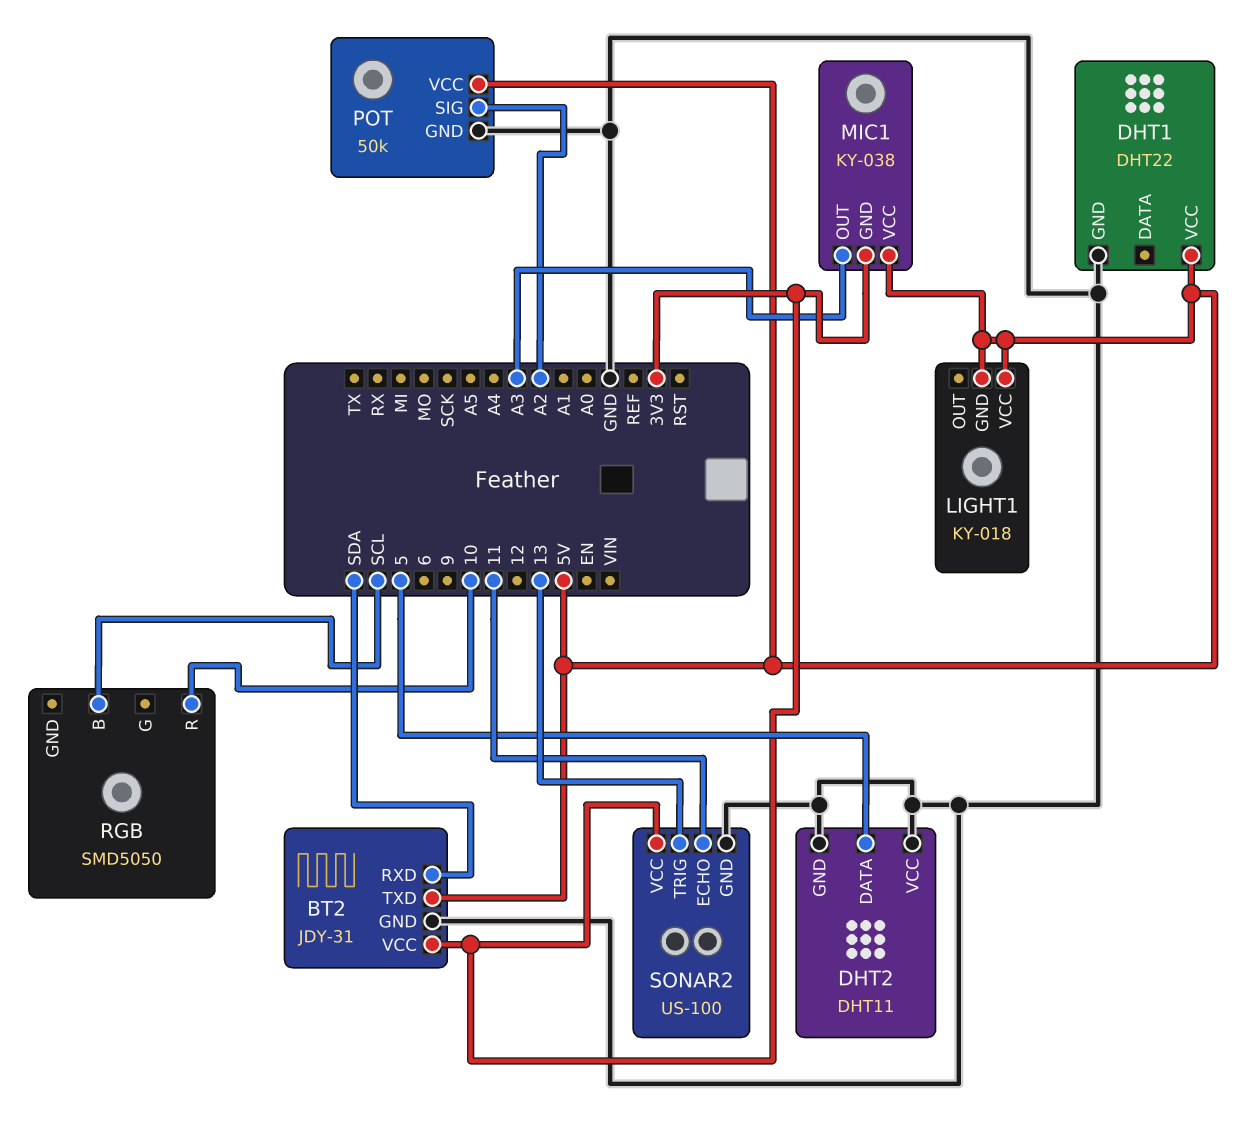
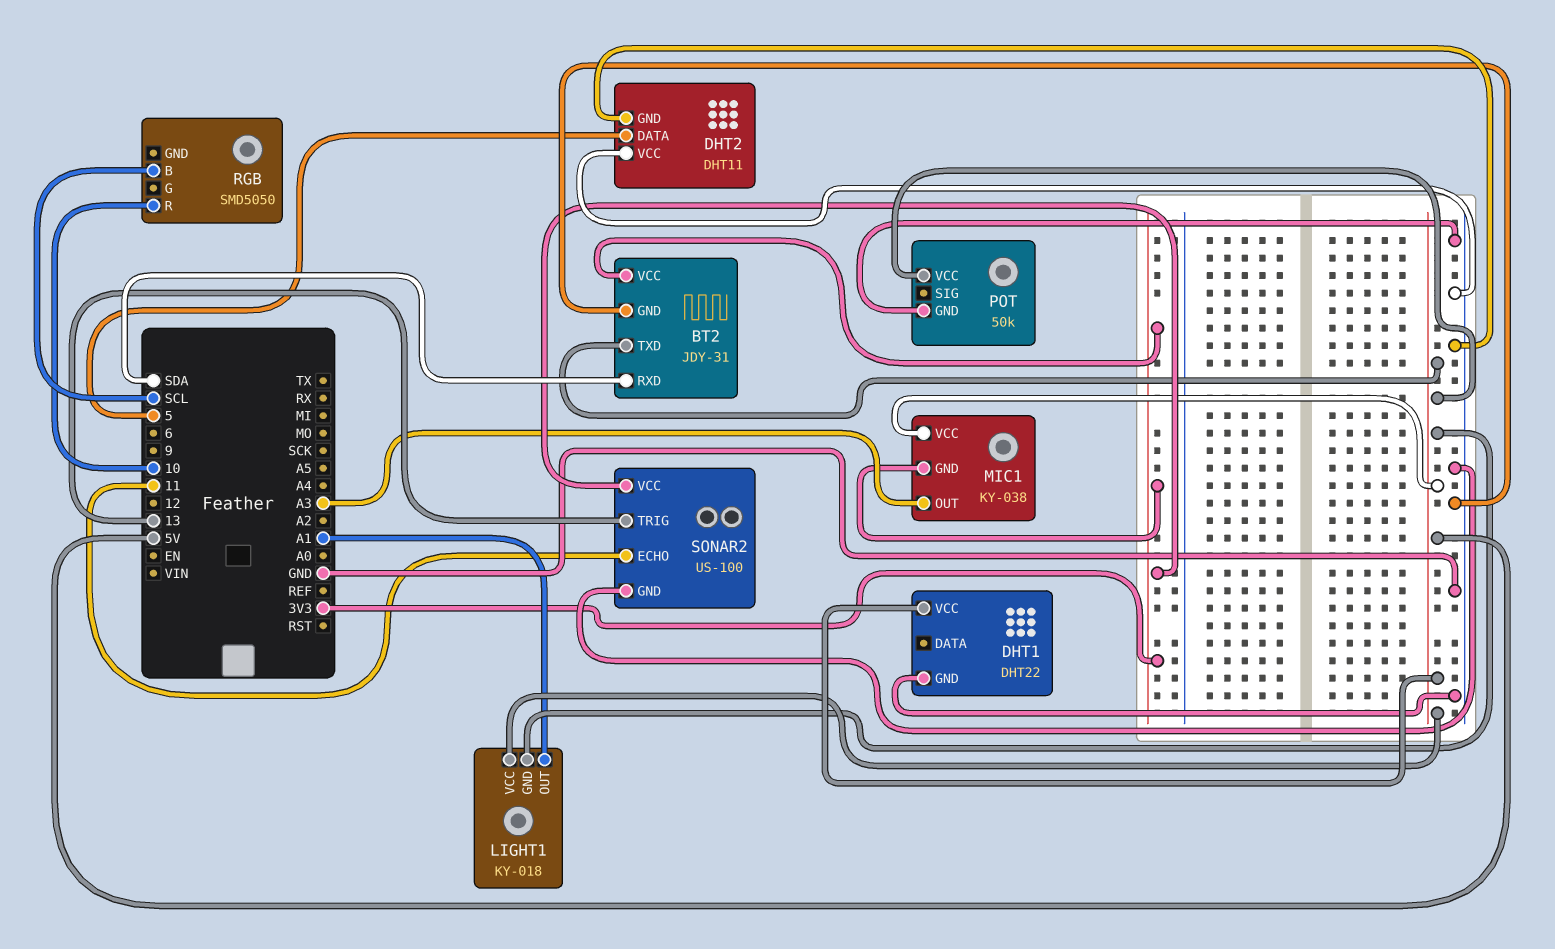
LIGHT1 pin OUT: none -> A1
POT pin SIG: A2 -> none

